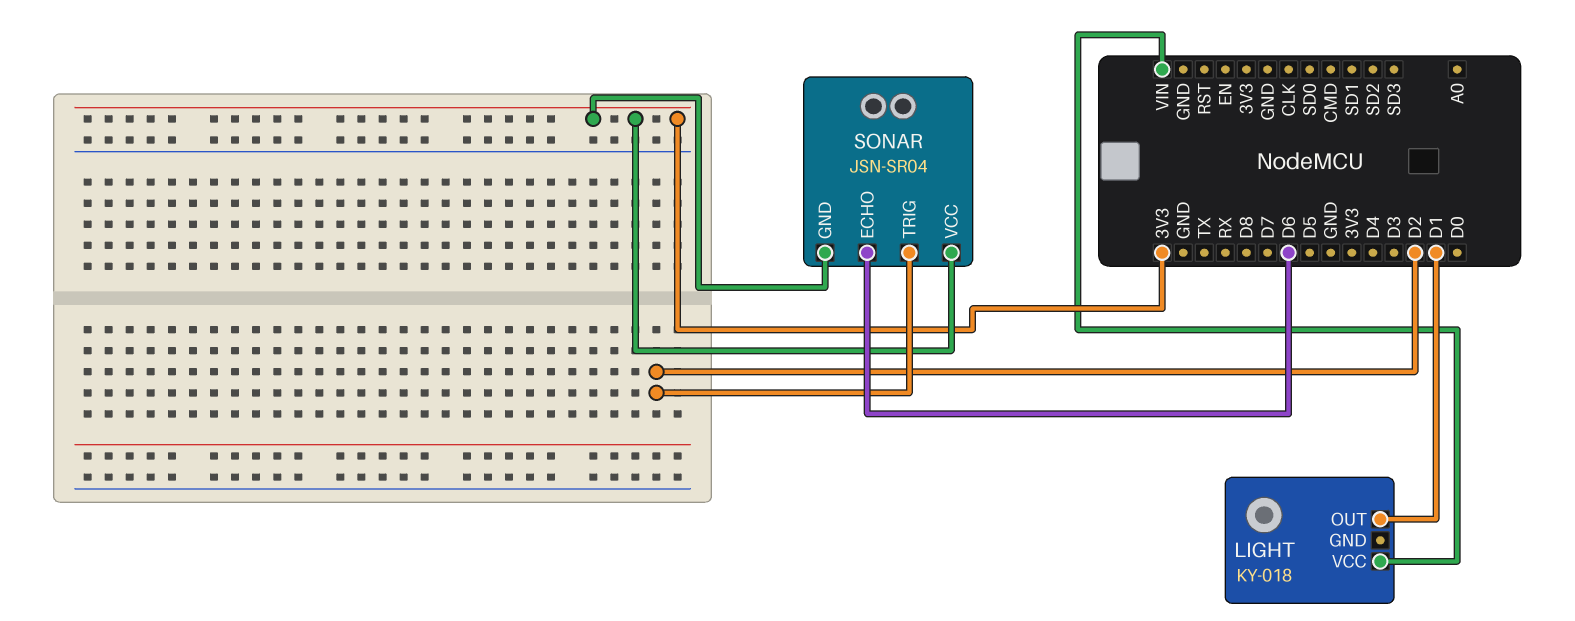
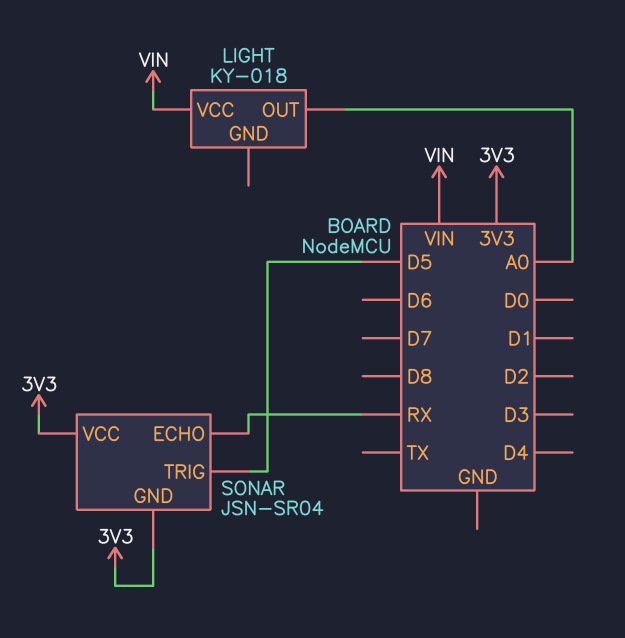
LIGHT pin OUT: D1 -> A0
SONAR pin ECHO: D6 -> RX
SONAR pin TRIG: D2 -> D5

